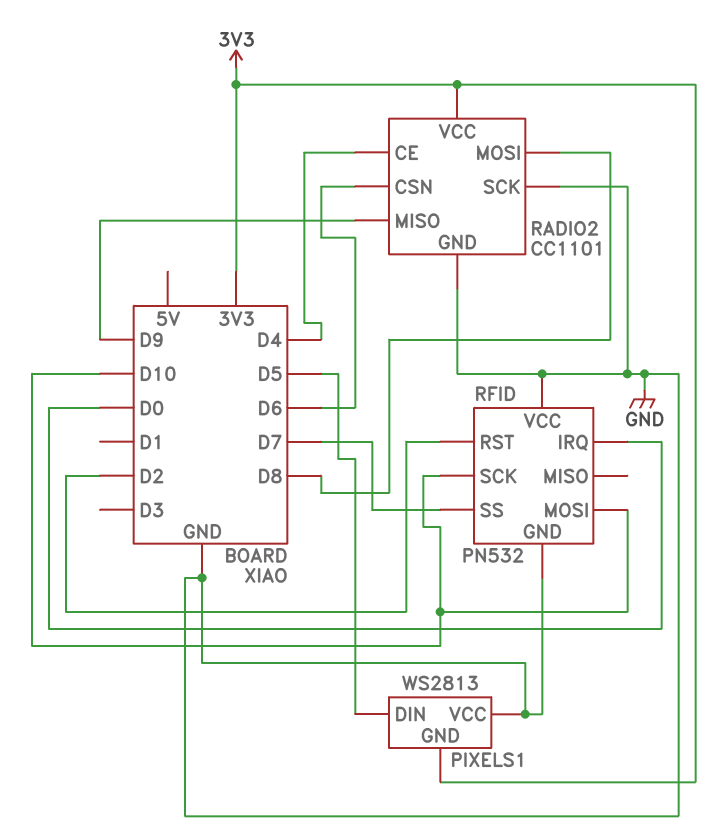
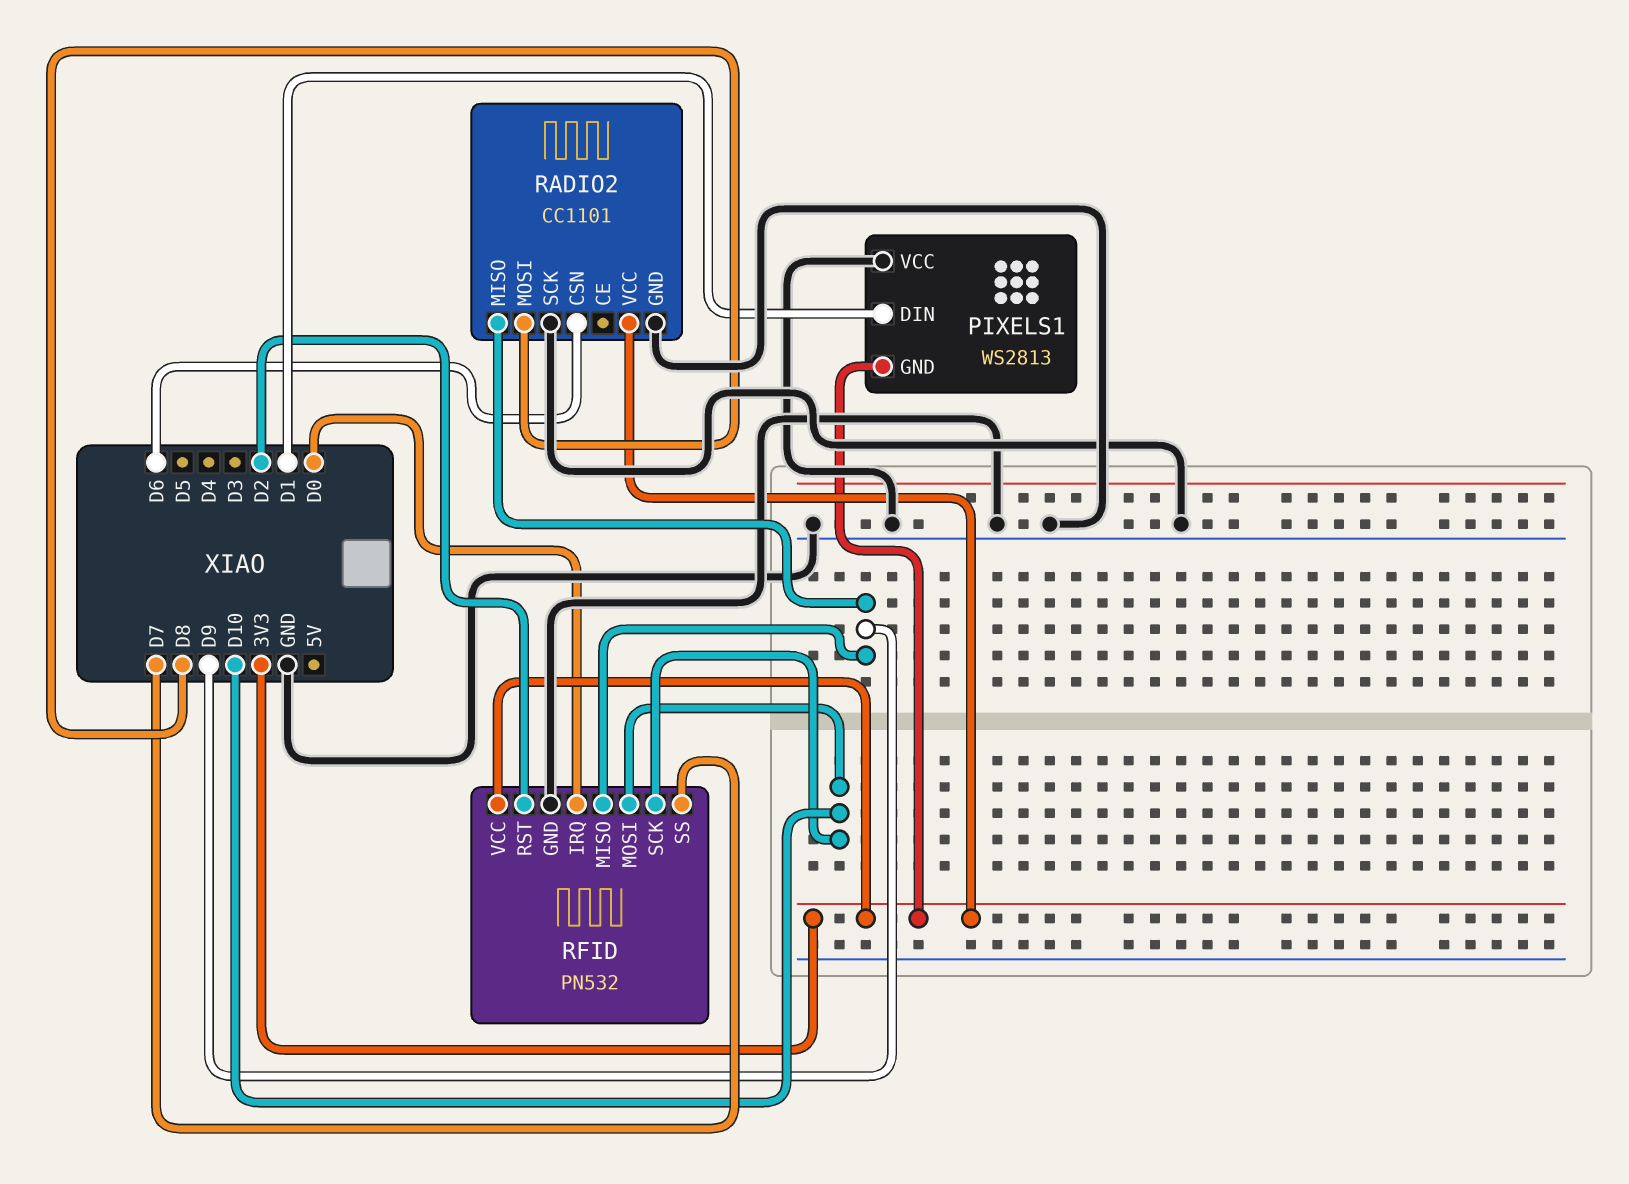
PIXELS1 pin DIN: D5 -> D1
RADIO2 pin CE: D4 -> none
RFID pin MISO: none -> D9
RFID pin VCC: GND -> 3V3

